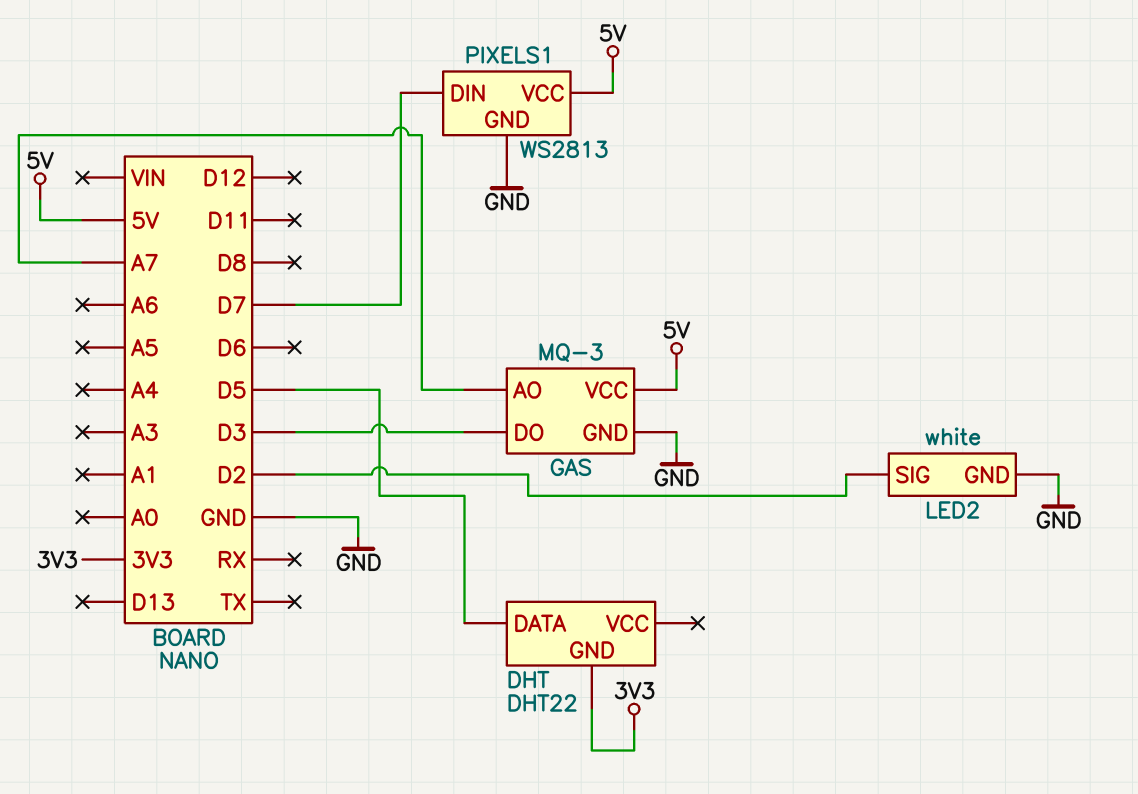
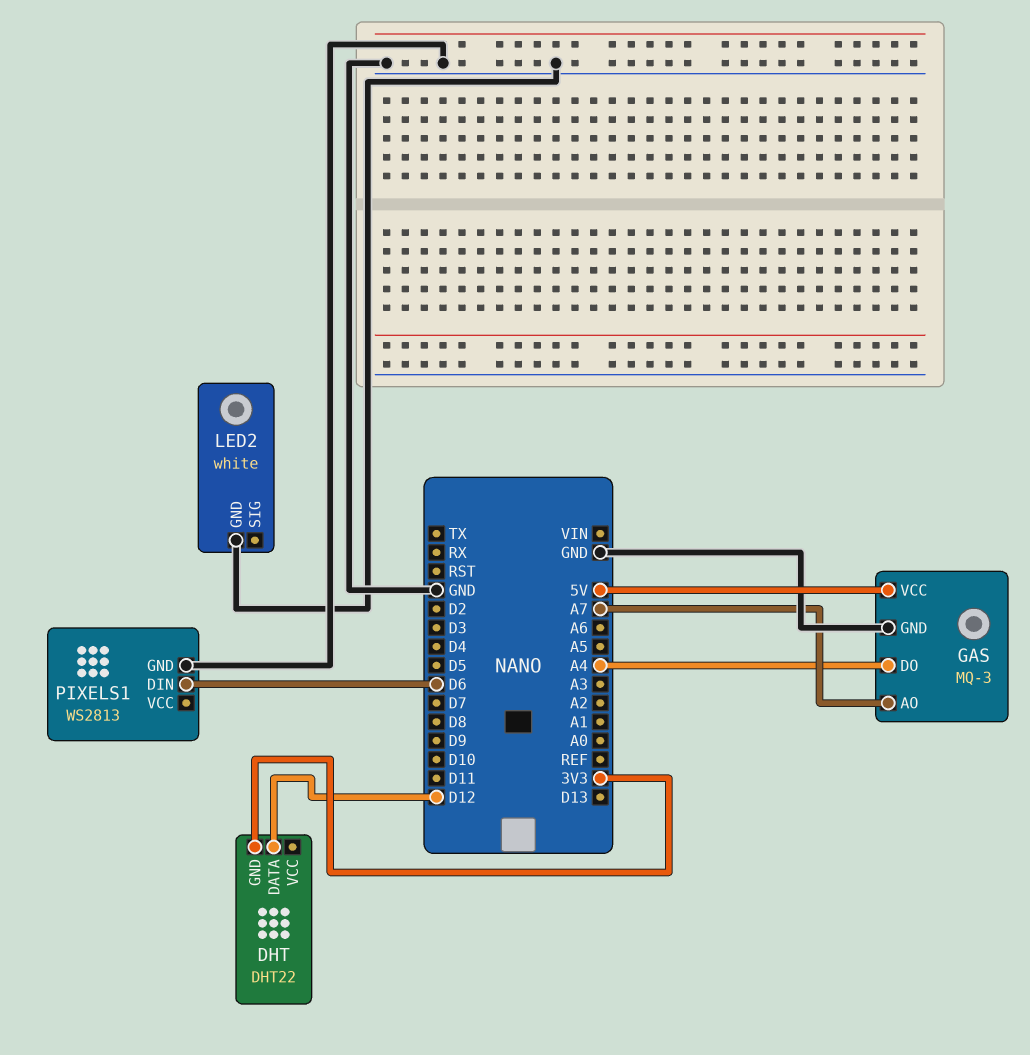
DHT pin DATA: D5 -> D12
GAS pin DO: D3 -> A4
LED2 pin SIG: D2 -> none
PIXELS1 pin DIN: D7 -> D6
PIXELS1 pin VCC: 5V -> none

